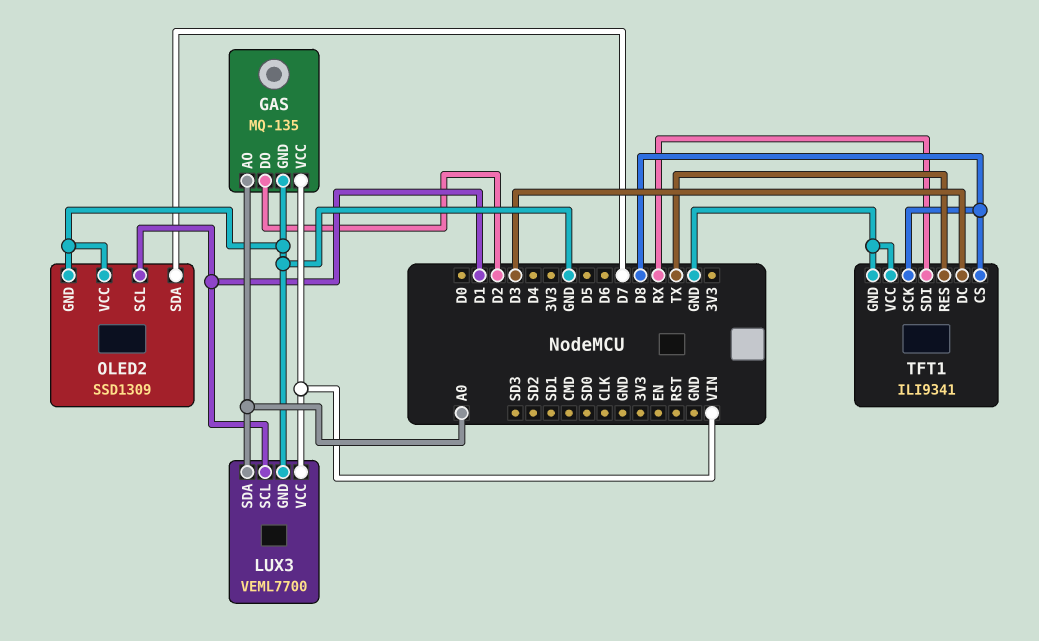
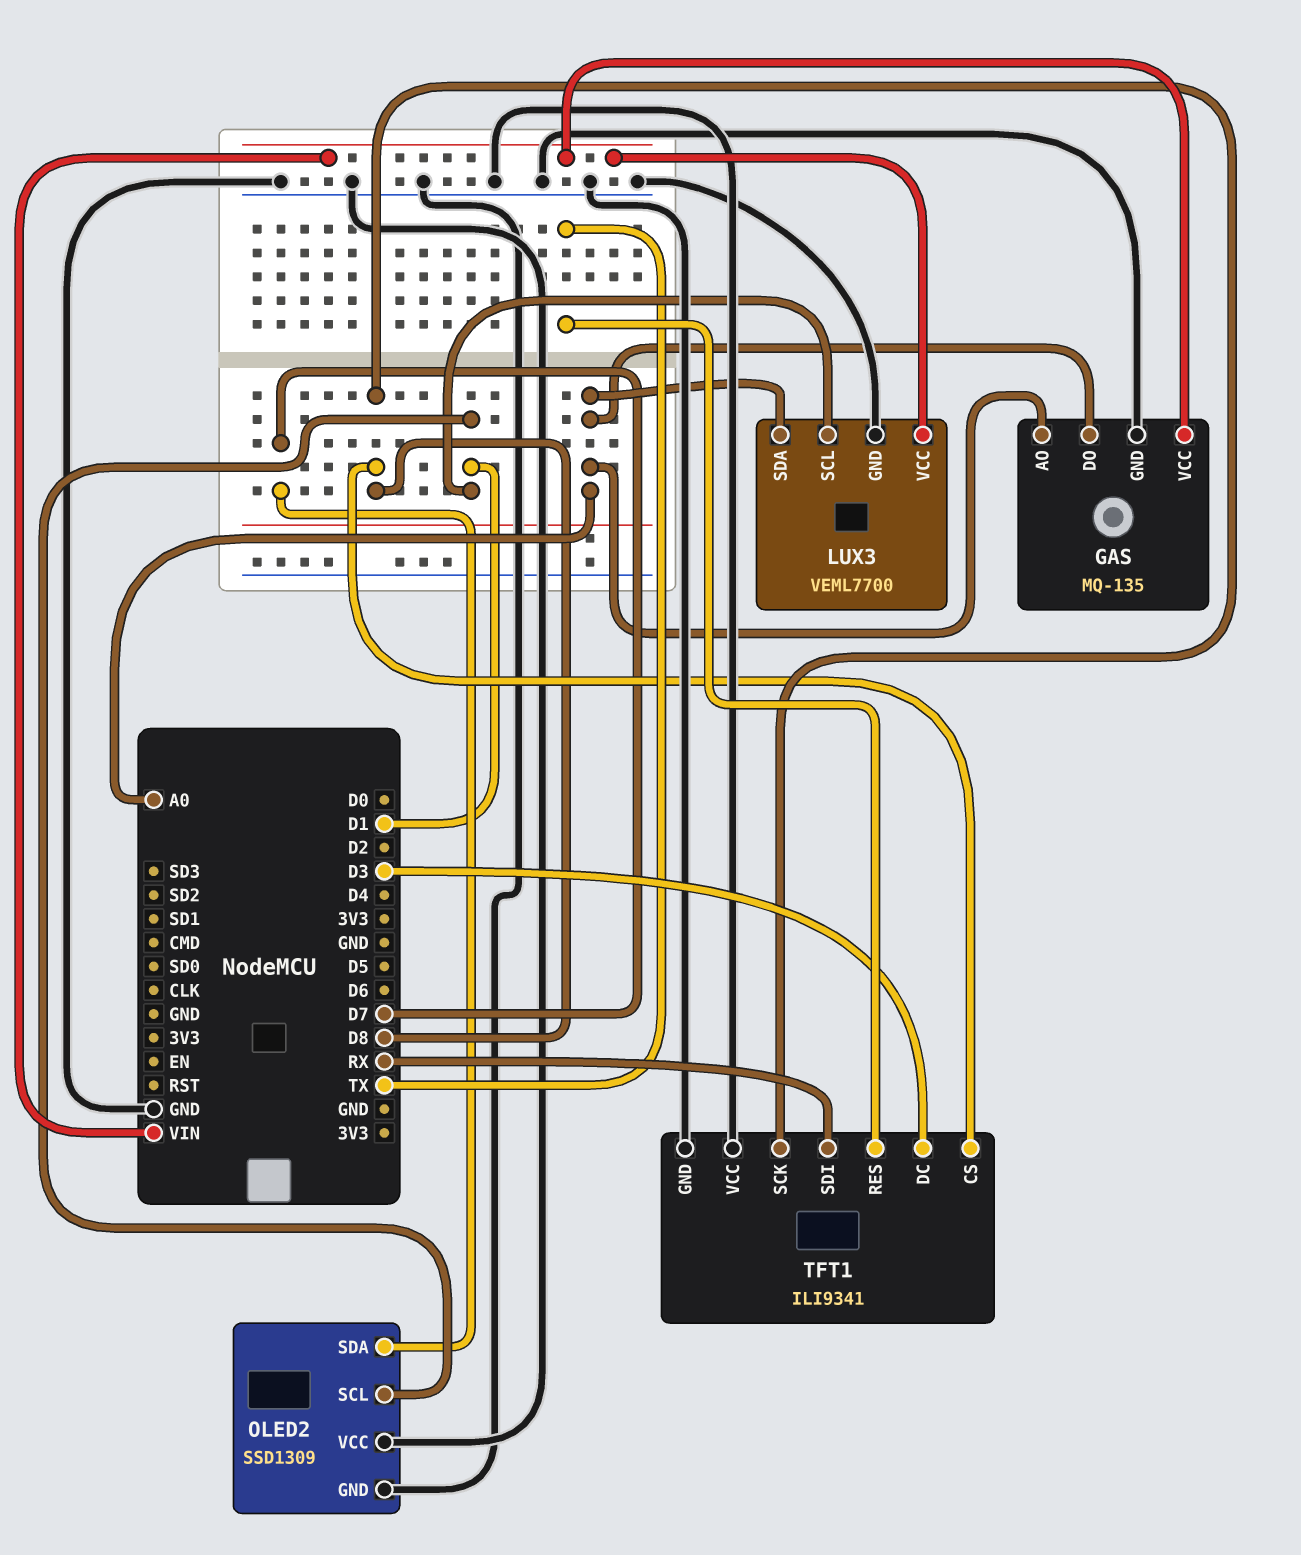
GAS pin DO: D2 -> A0

